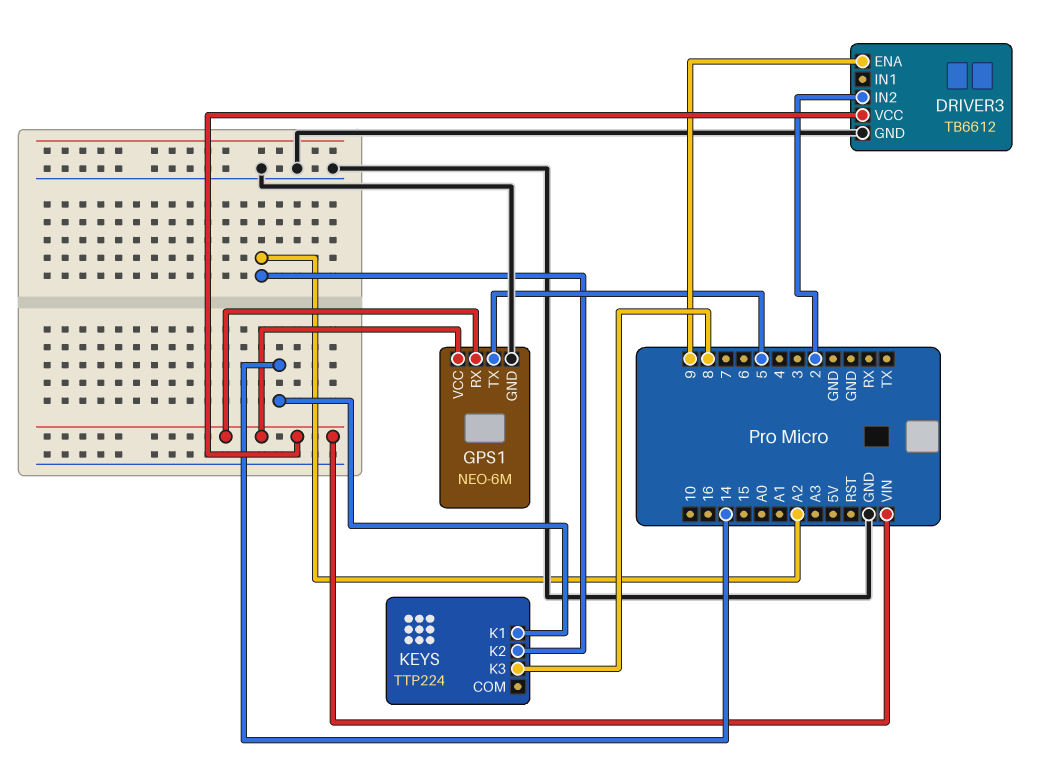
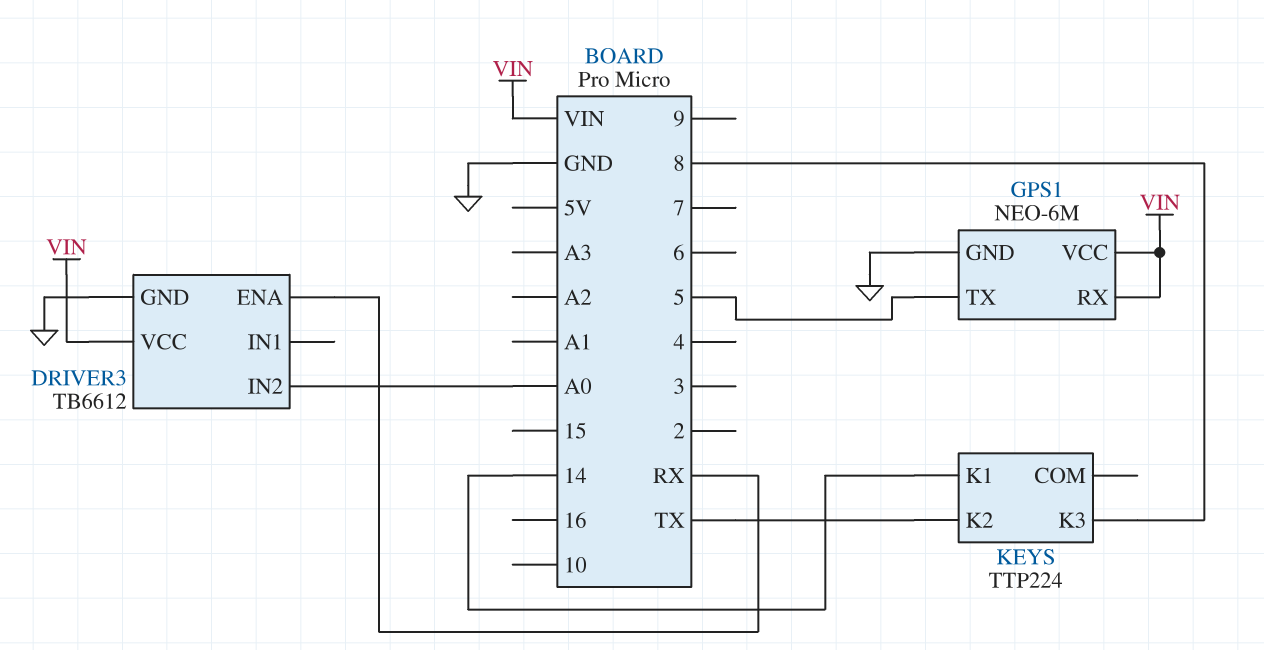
DRIVER3 pin ENA: 9 -> RX
DRIVER3 pin IN2: 2 -> A0
KEYS pin K2: A2 -> TX

